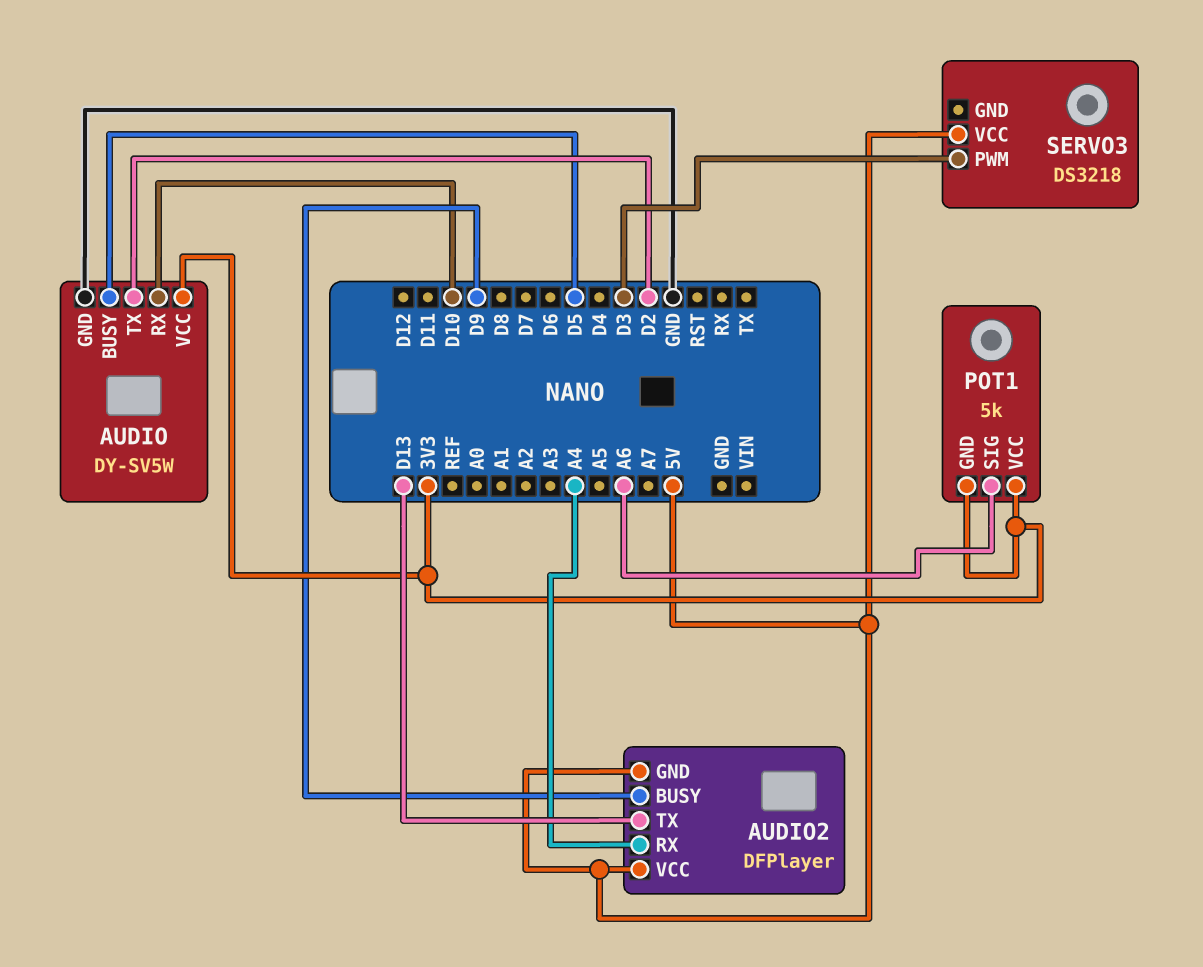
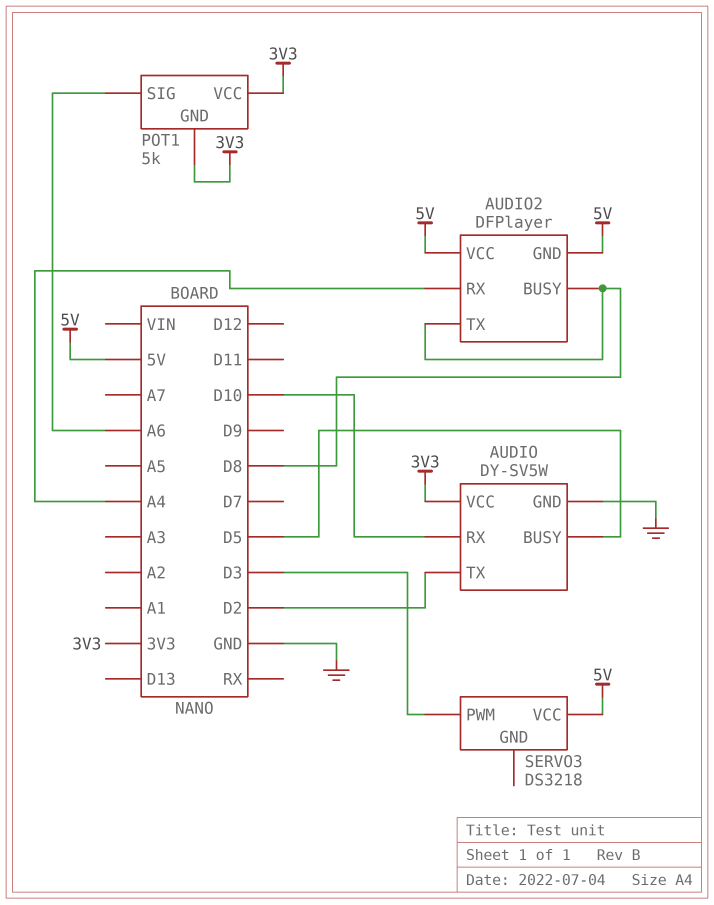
AUDIO2 pin BUSY: D9 -> D8
AUDIO2 pin TX: D13 -> D8

